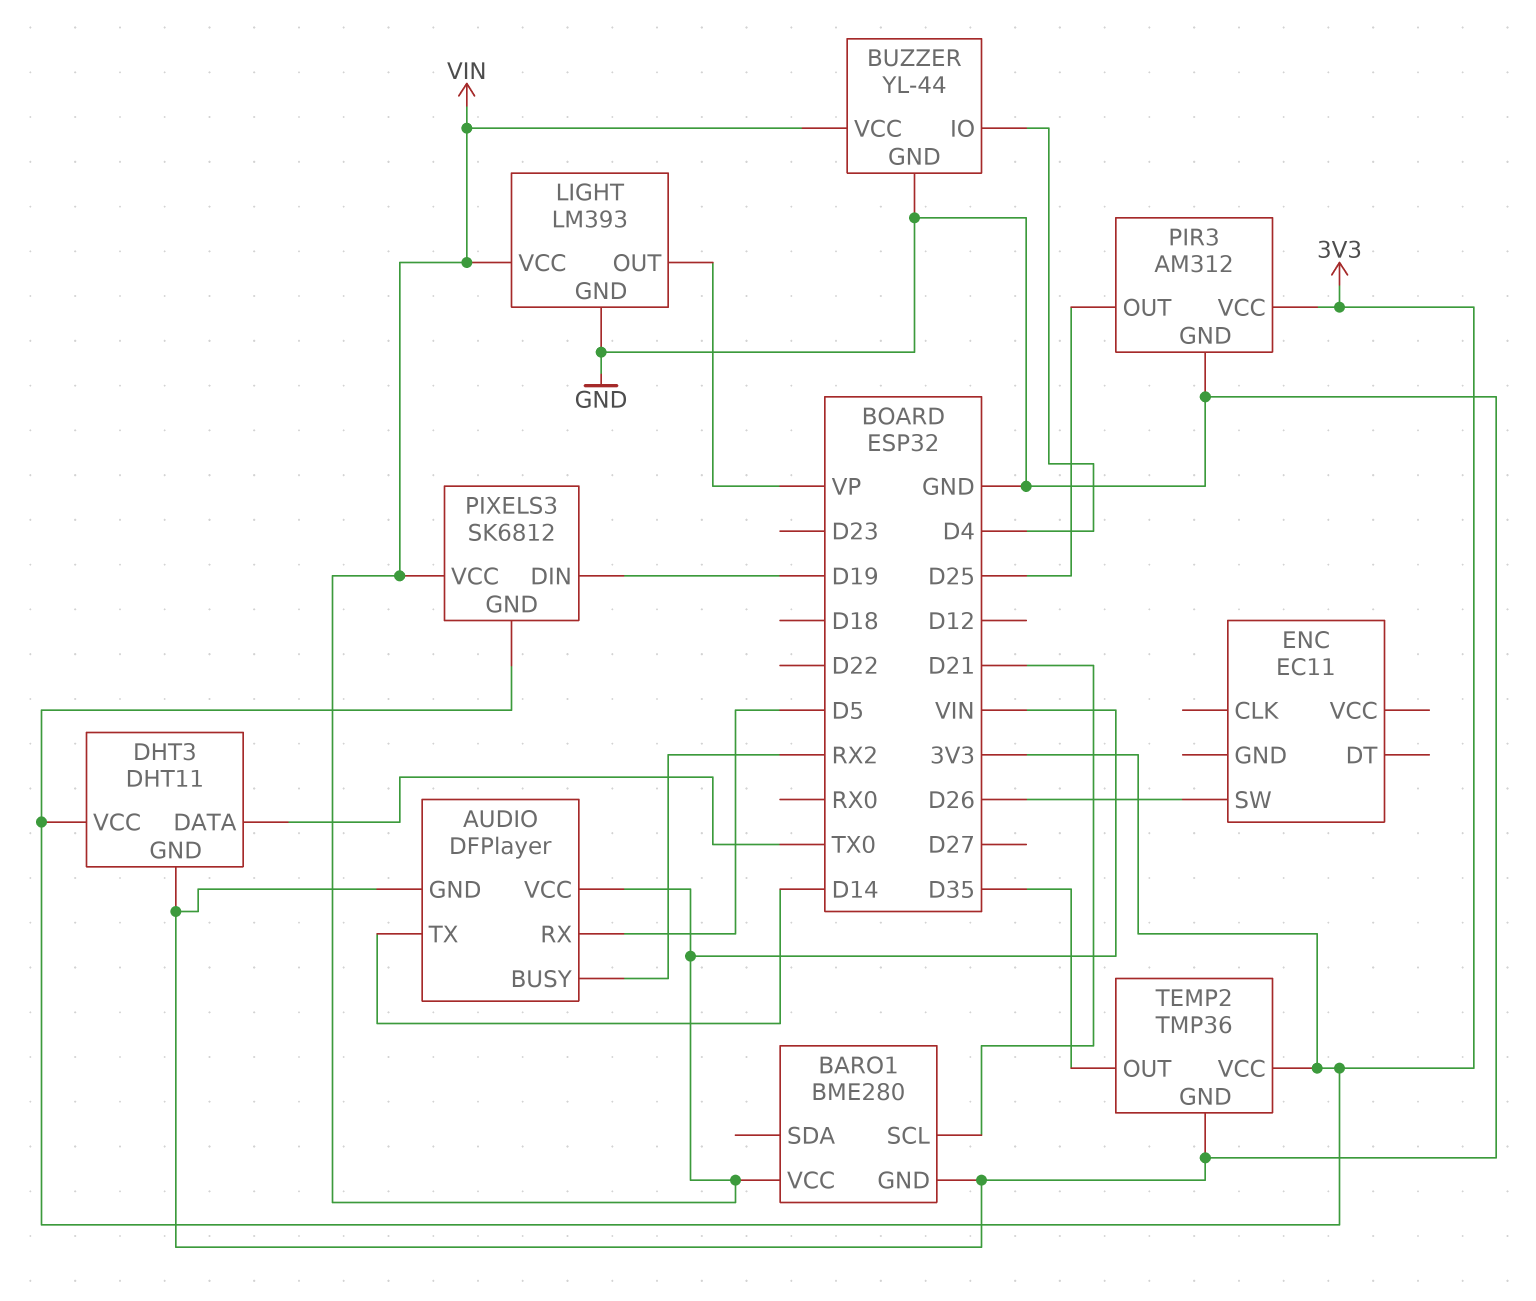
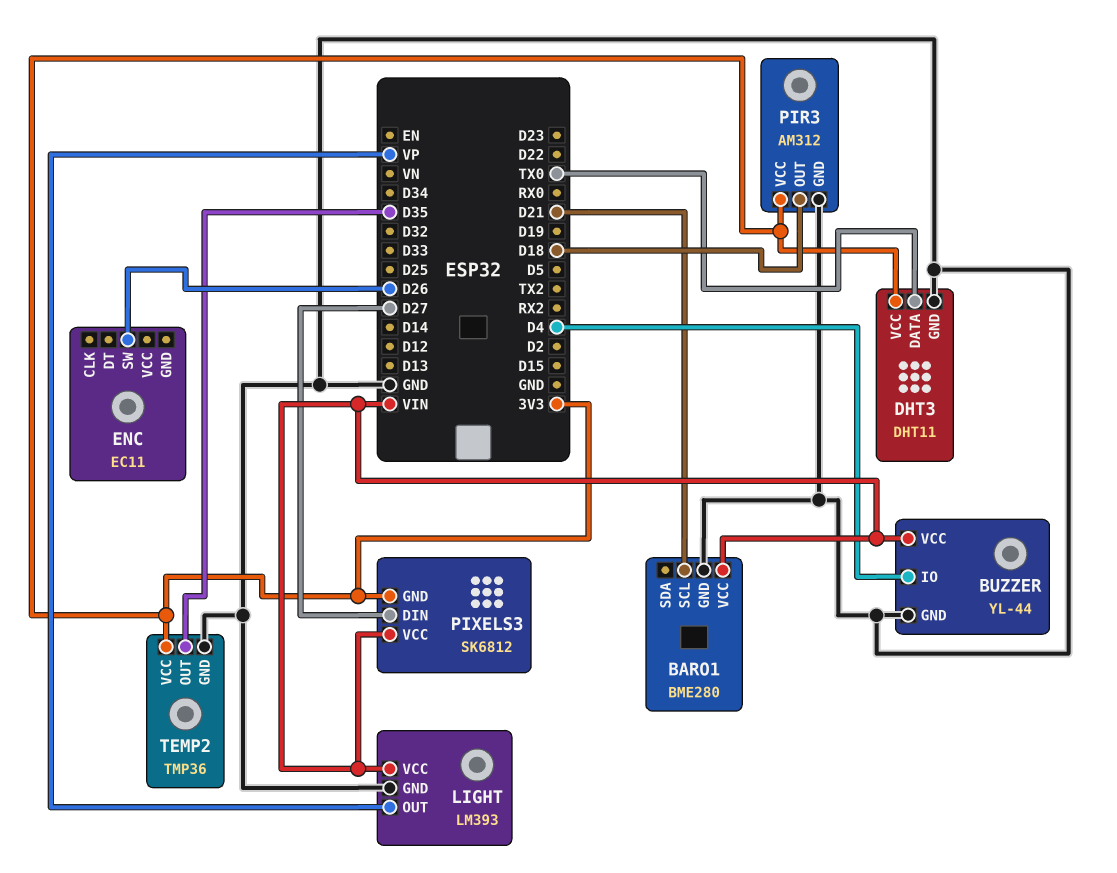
AUDIO: DFPlayer -> none
AUDIO pin BUSY: RX2 -> none
AUDIO pin GND: GND -> none
AUDIO pin RX: D5 -> none
AUDIO pin TX: D14 -> none
AUDIO pin VCC: VIN -> none
PIR3 pin OUT: D25 -> D18
PIXELS3 pin DIN: D19 -> D27

